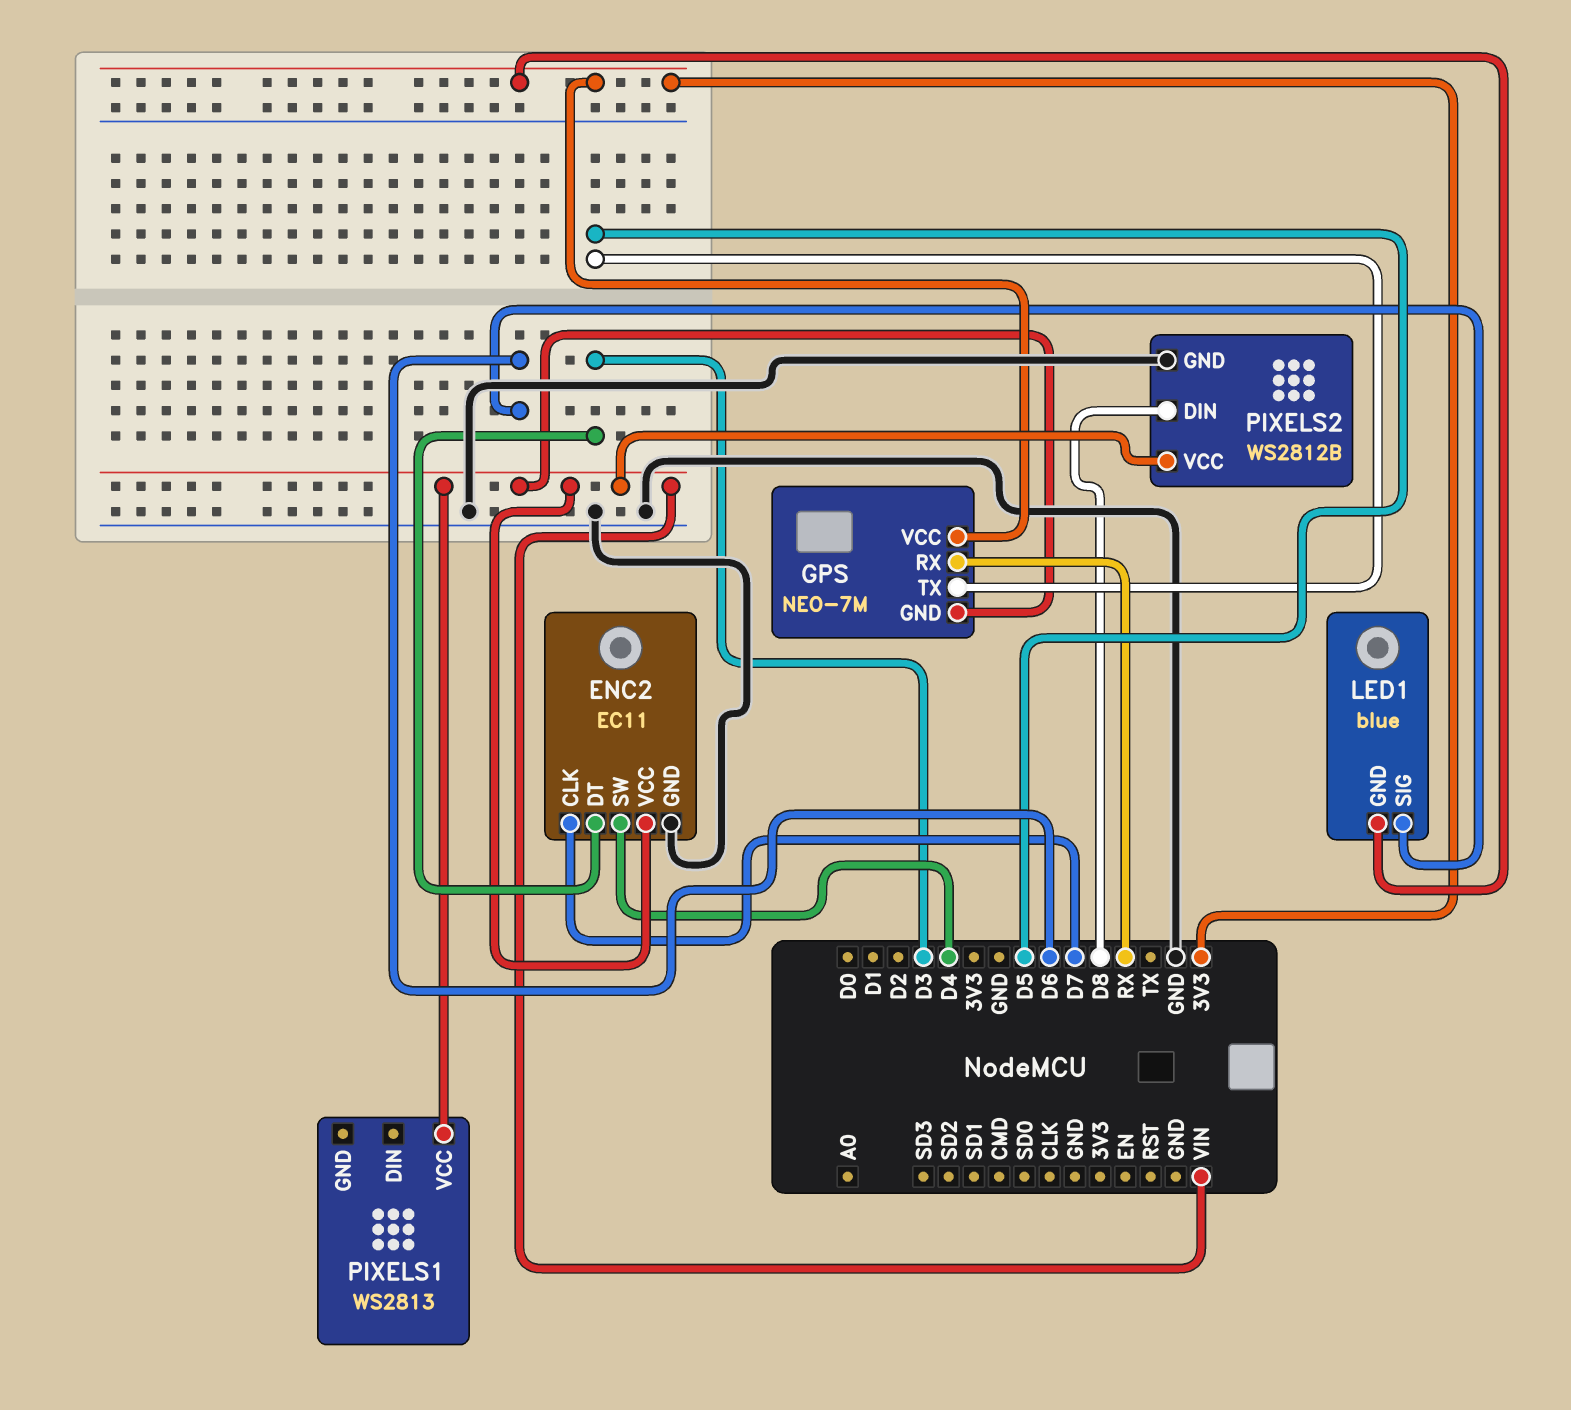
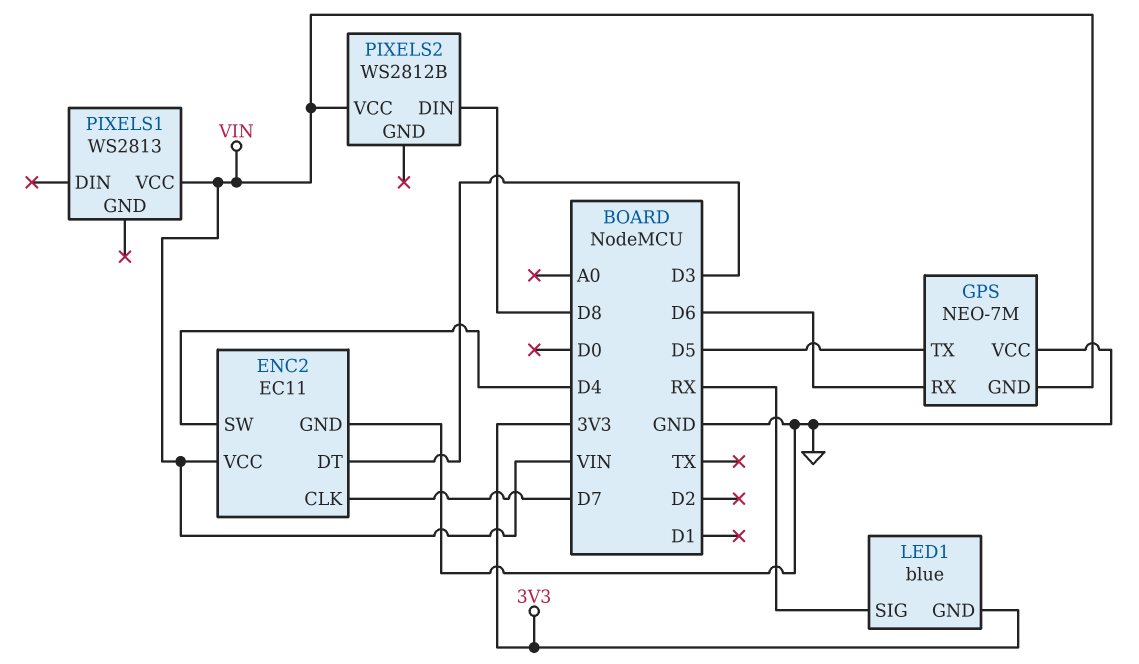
GPS pin RX: RX -> D6
GPS pin VCC: 3V3 -> GND
LED1 pin SIG: D6 -> RX
PIXELS2 pin GND: GND -> none

